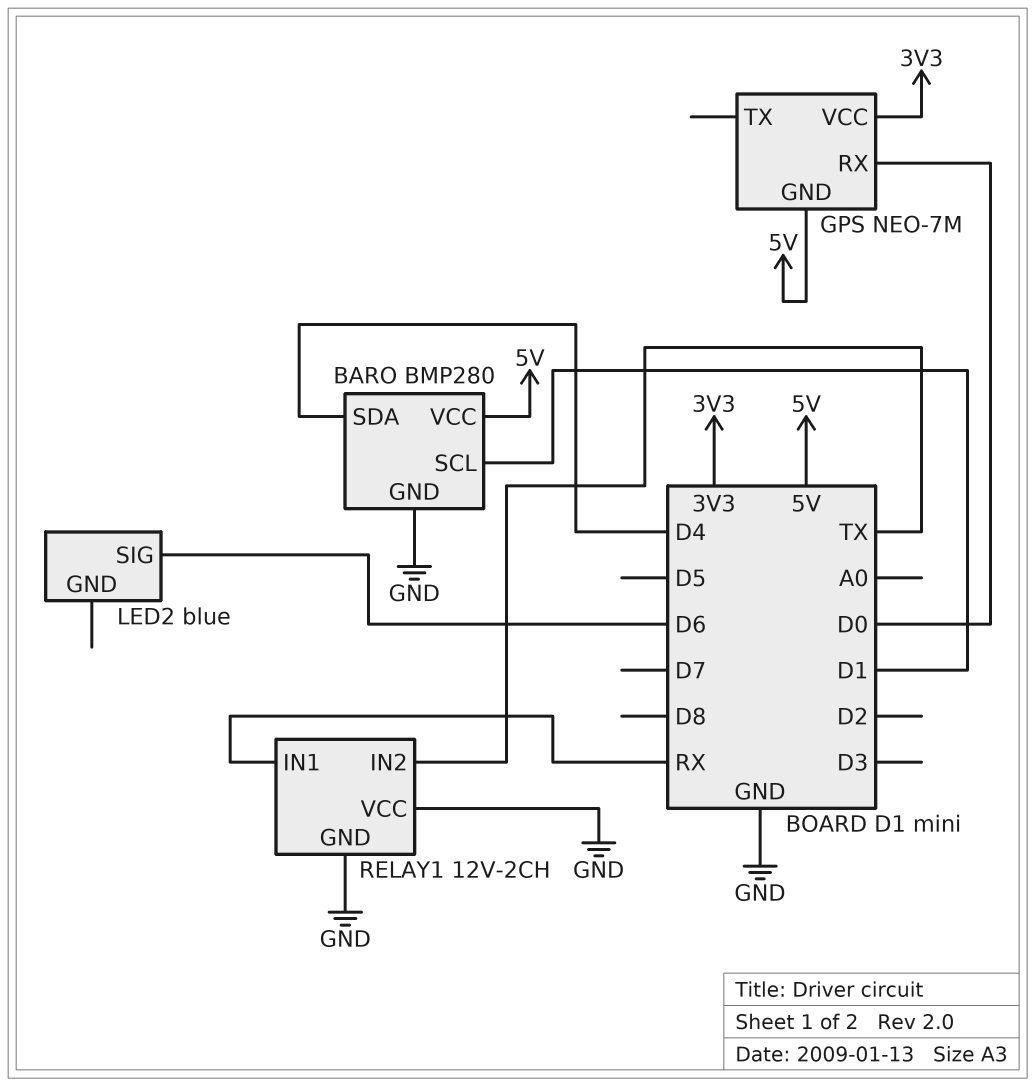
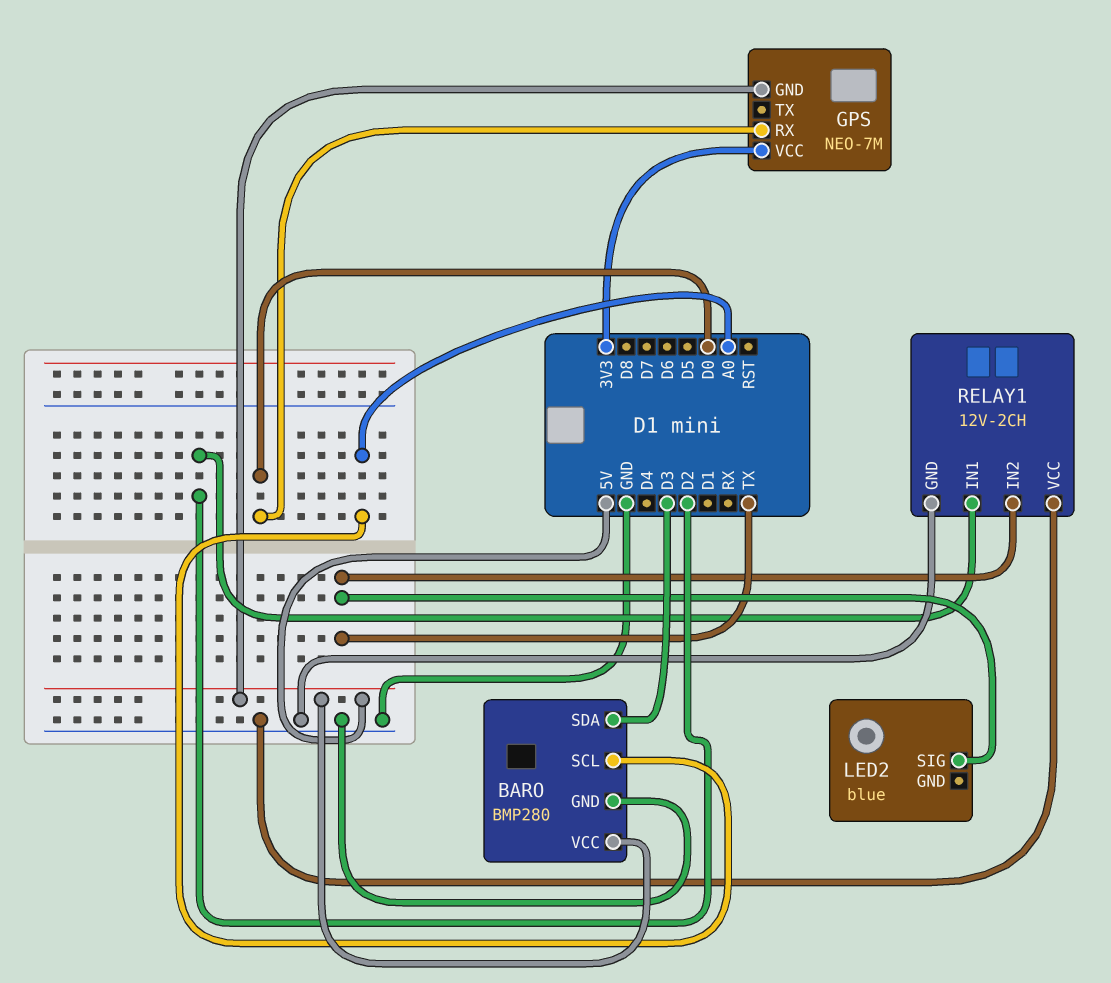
BARO pin SCL: D1 -> A0
BARO pin SDA: D4 -> D3
LED2 pin SIG: D6 -> TX
RELAY1 pin IN1: RX -> D2

